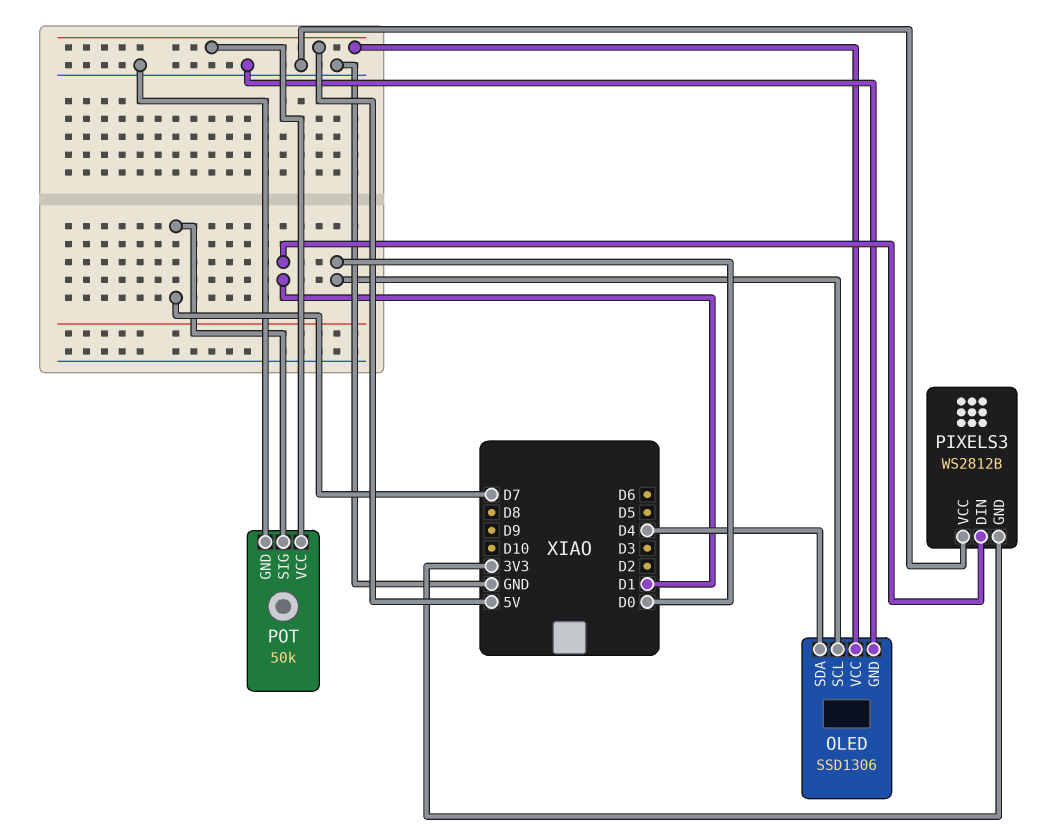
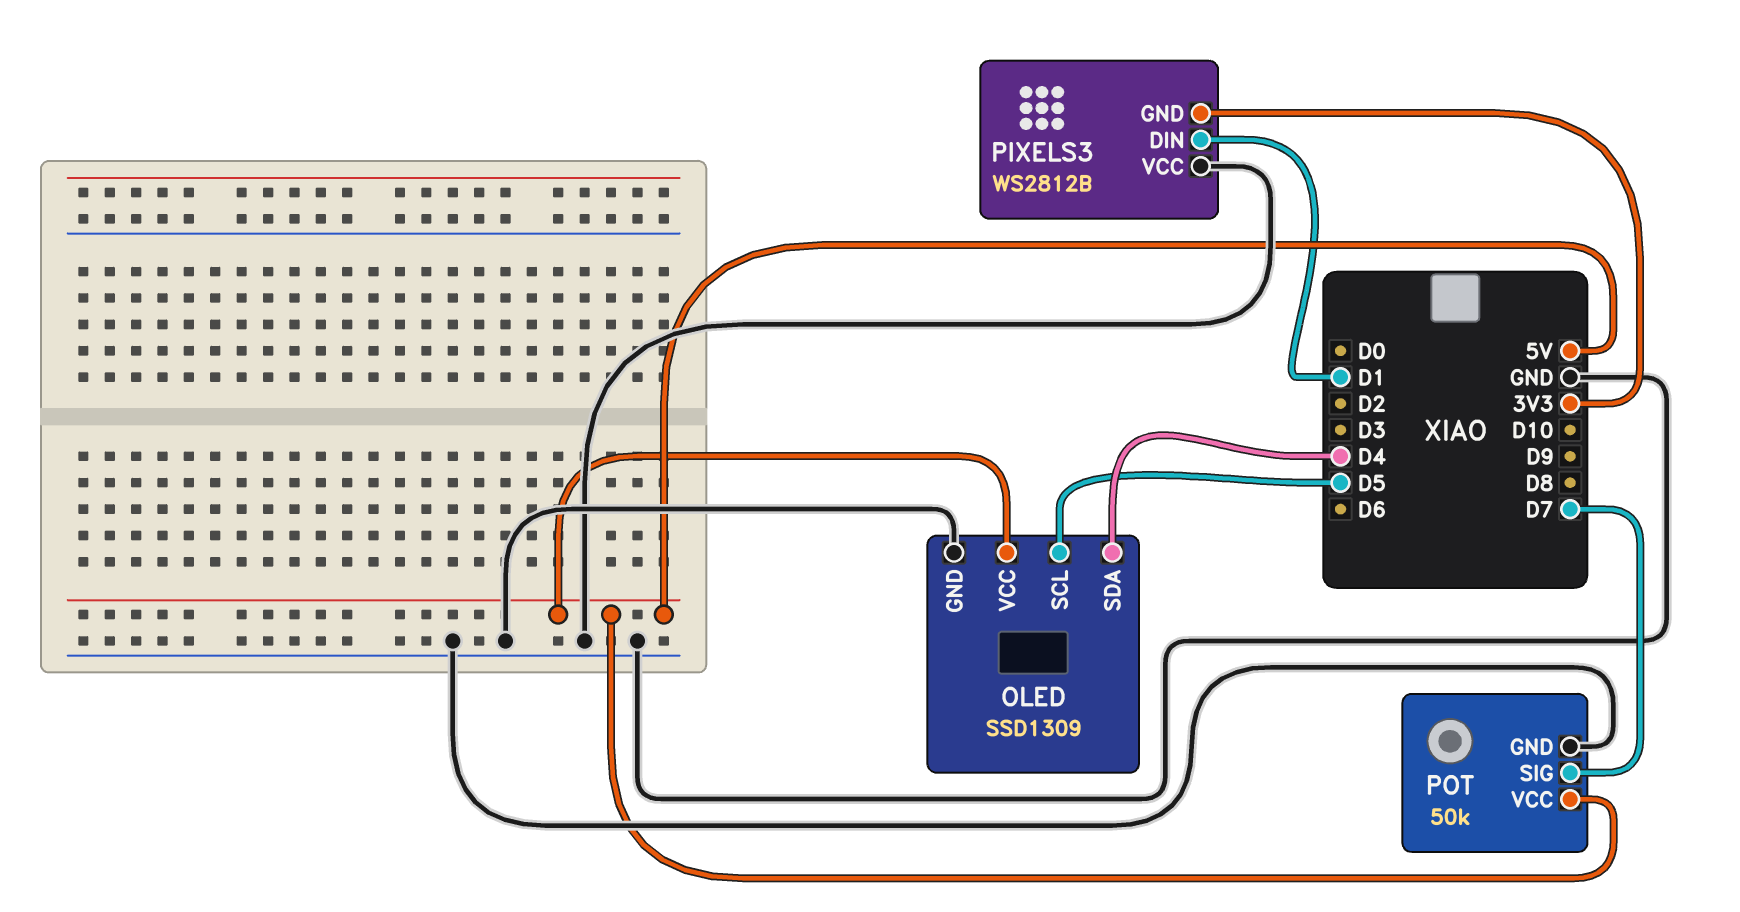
OLED: SSD1306 -> SSD1309
OLED pin SCL: D0 -> D5

